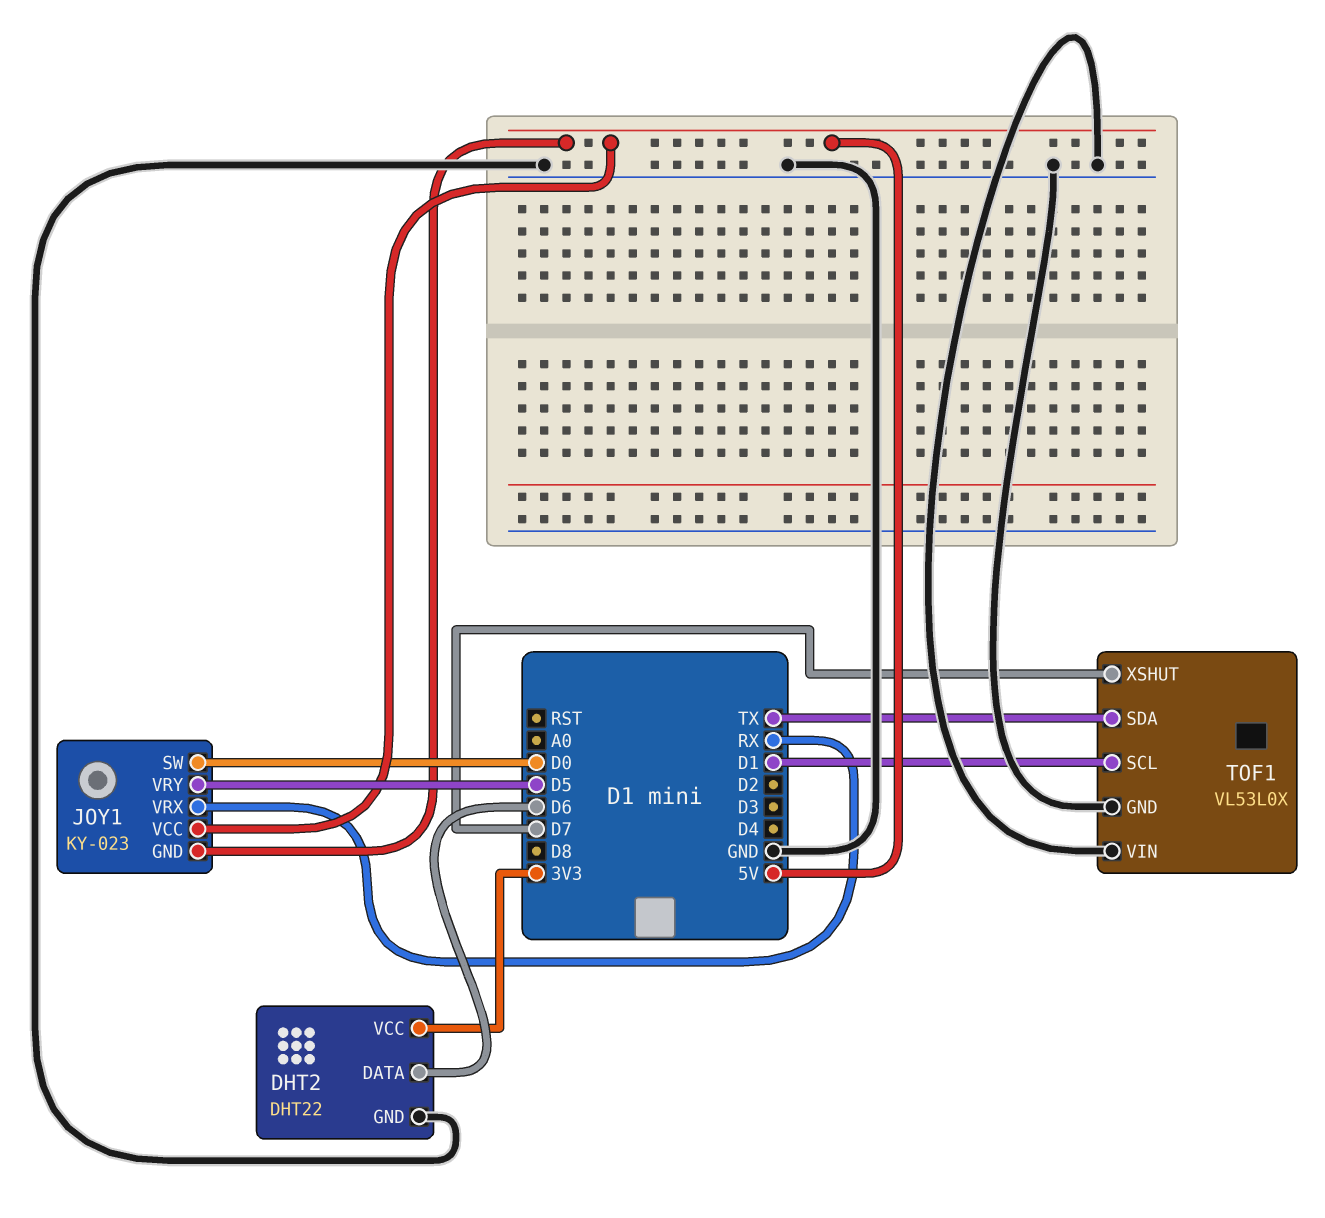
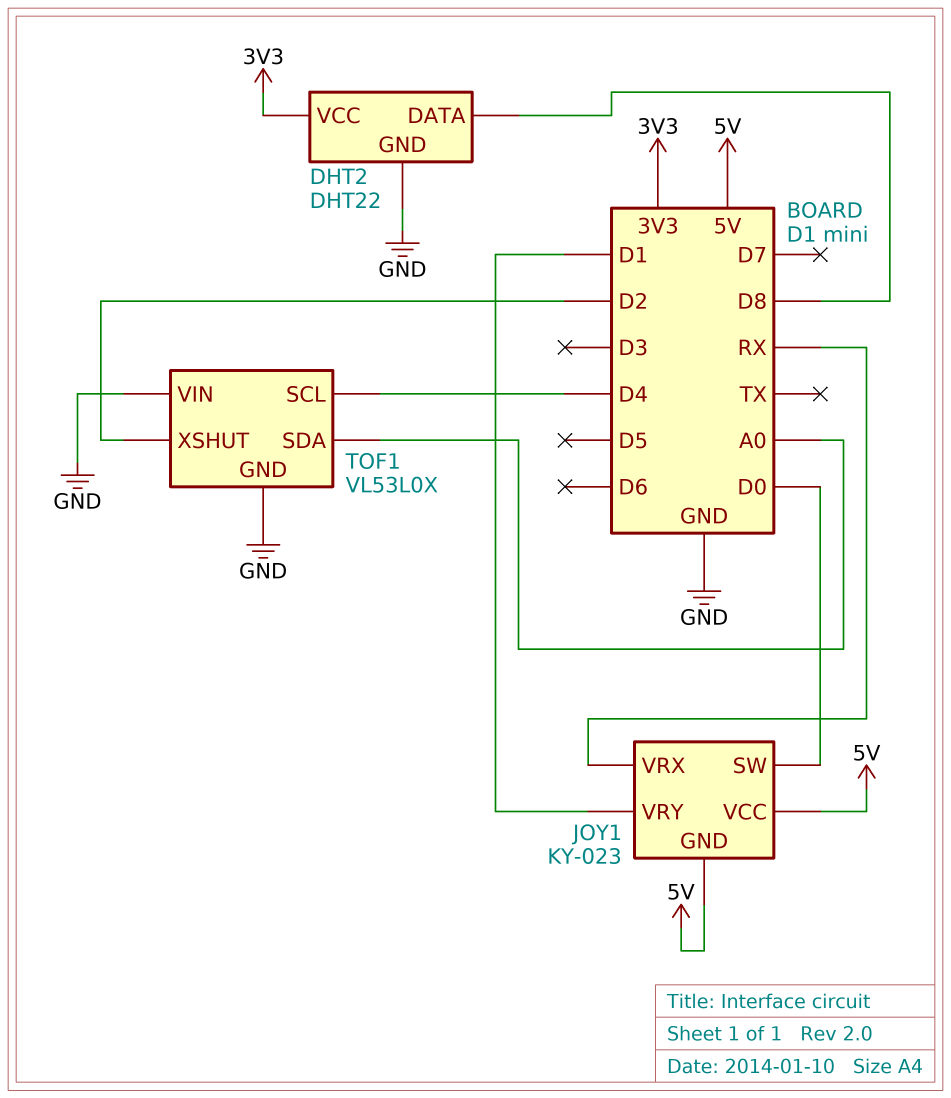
DHT2 pin DATA: D6 -> D8
JOY1 pin VRY: D5 -> D1
TOF1 pin SCL: D1 -> D4
TOF1 pin SDA: TX -> A0
TOF1 pin XSHUT: D7 -> D2

